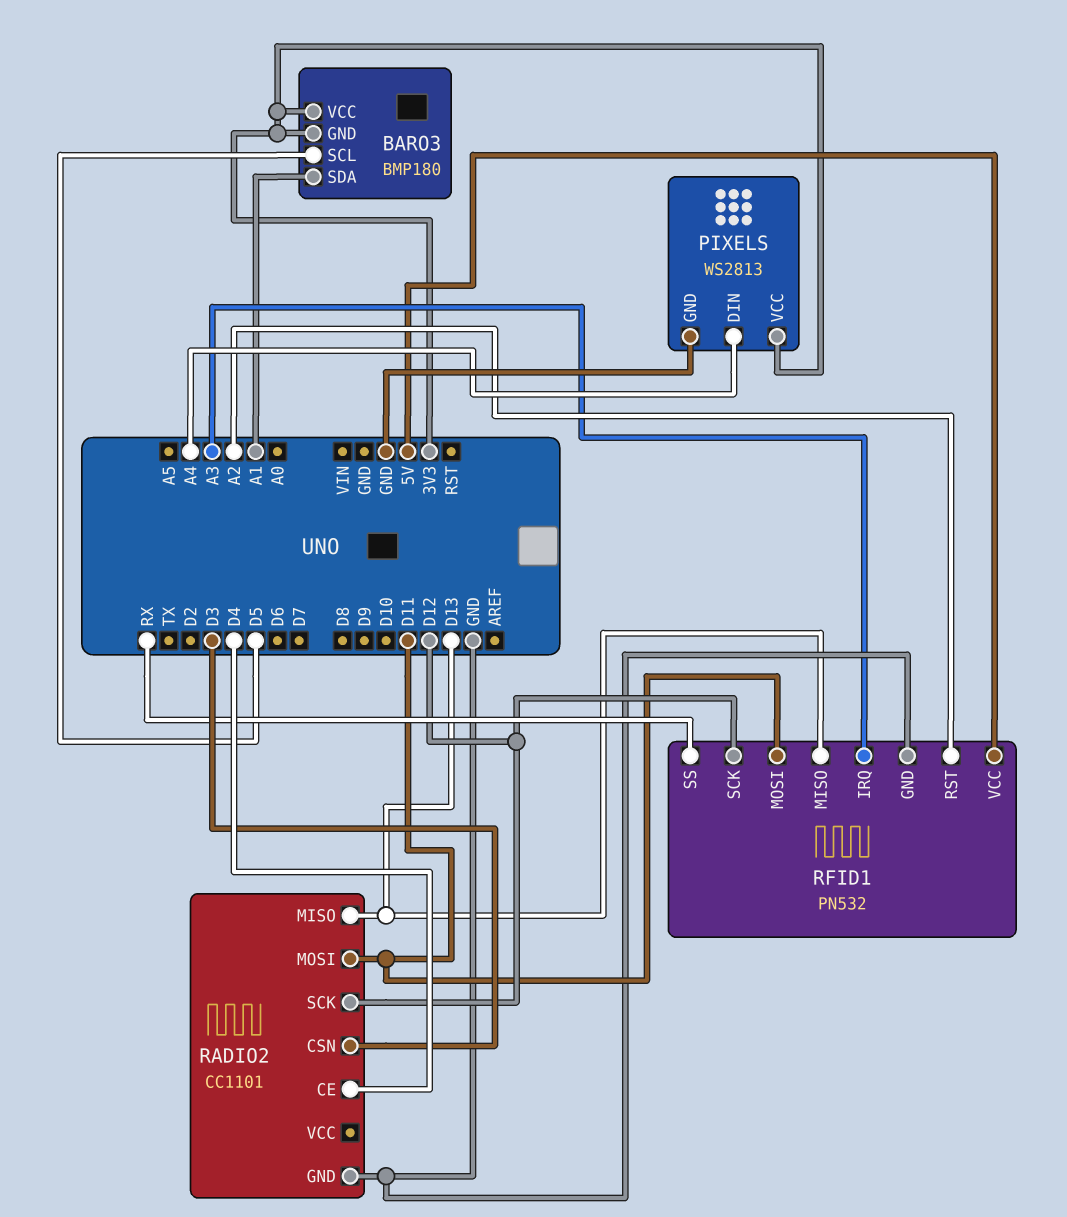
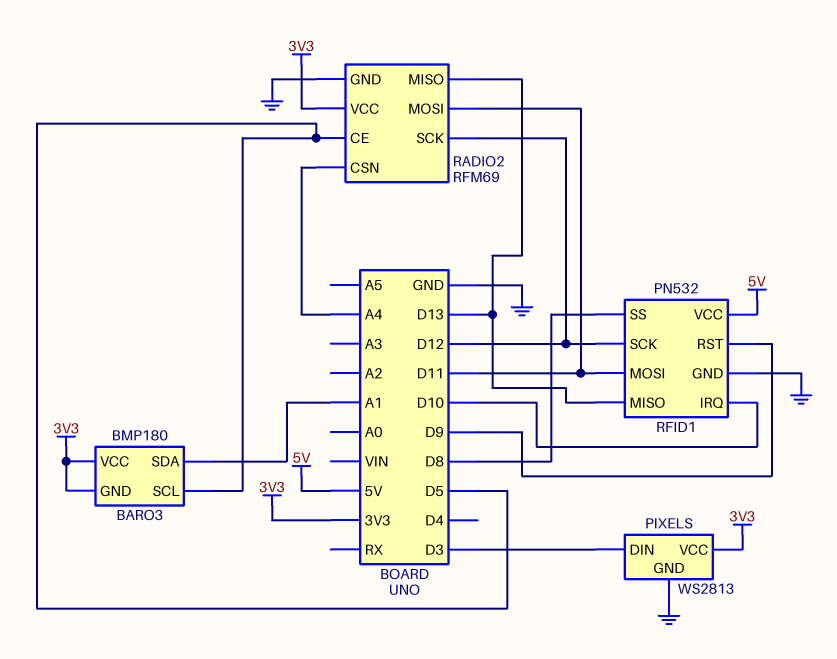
PIXELS pin DIN: A4 -> D3
RADIO2: CC1101 -> RFM69
RADIO2 pin CE: D4 -> D5
RADIO2 pin CSN: D3 -> A4
RADIO2 pin VCC: none -> 3V3
RFID1 pin IRQ: A3 -> D10
RFID1 pin RST: A2 -> D9
RFID1 pin SS: RX -> D8

